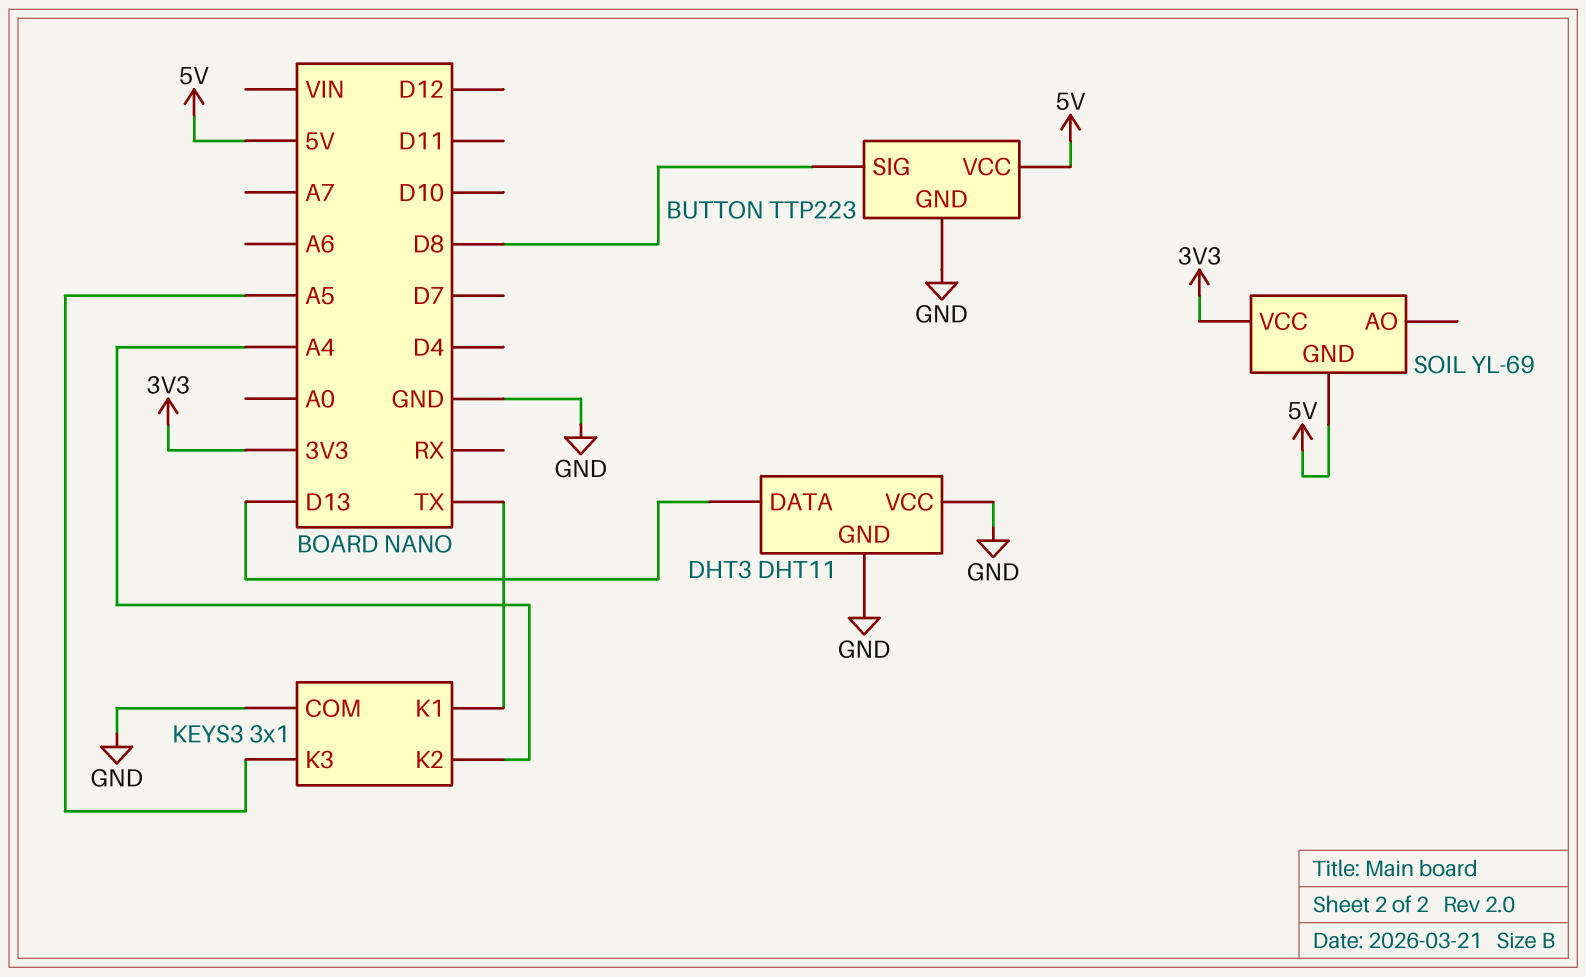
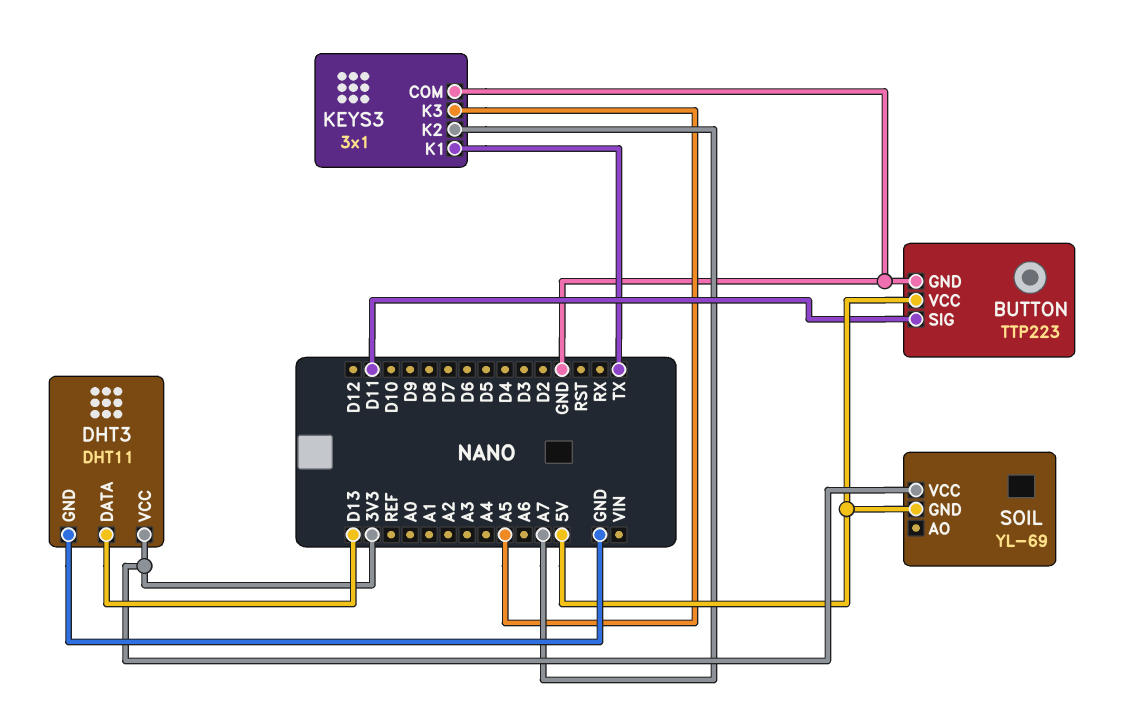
BUTTON pin SIG: D8 -> D11
DHT3 pin VCC: GND -> 3V3
KEYS3 pin K2: A4 -> A7

